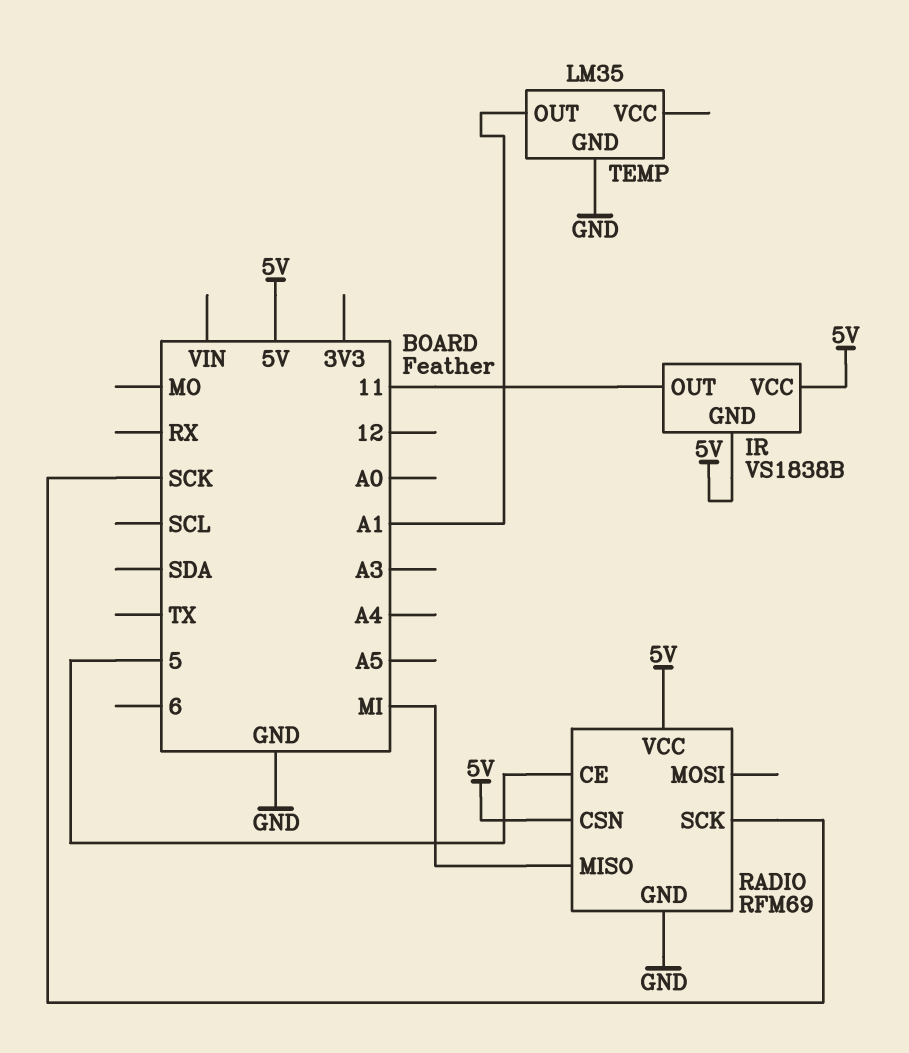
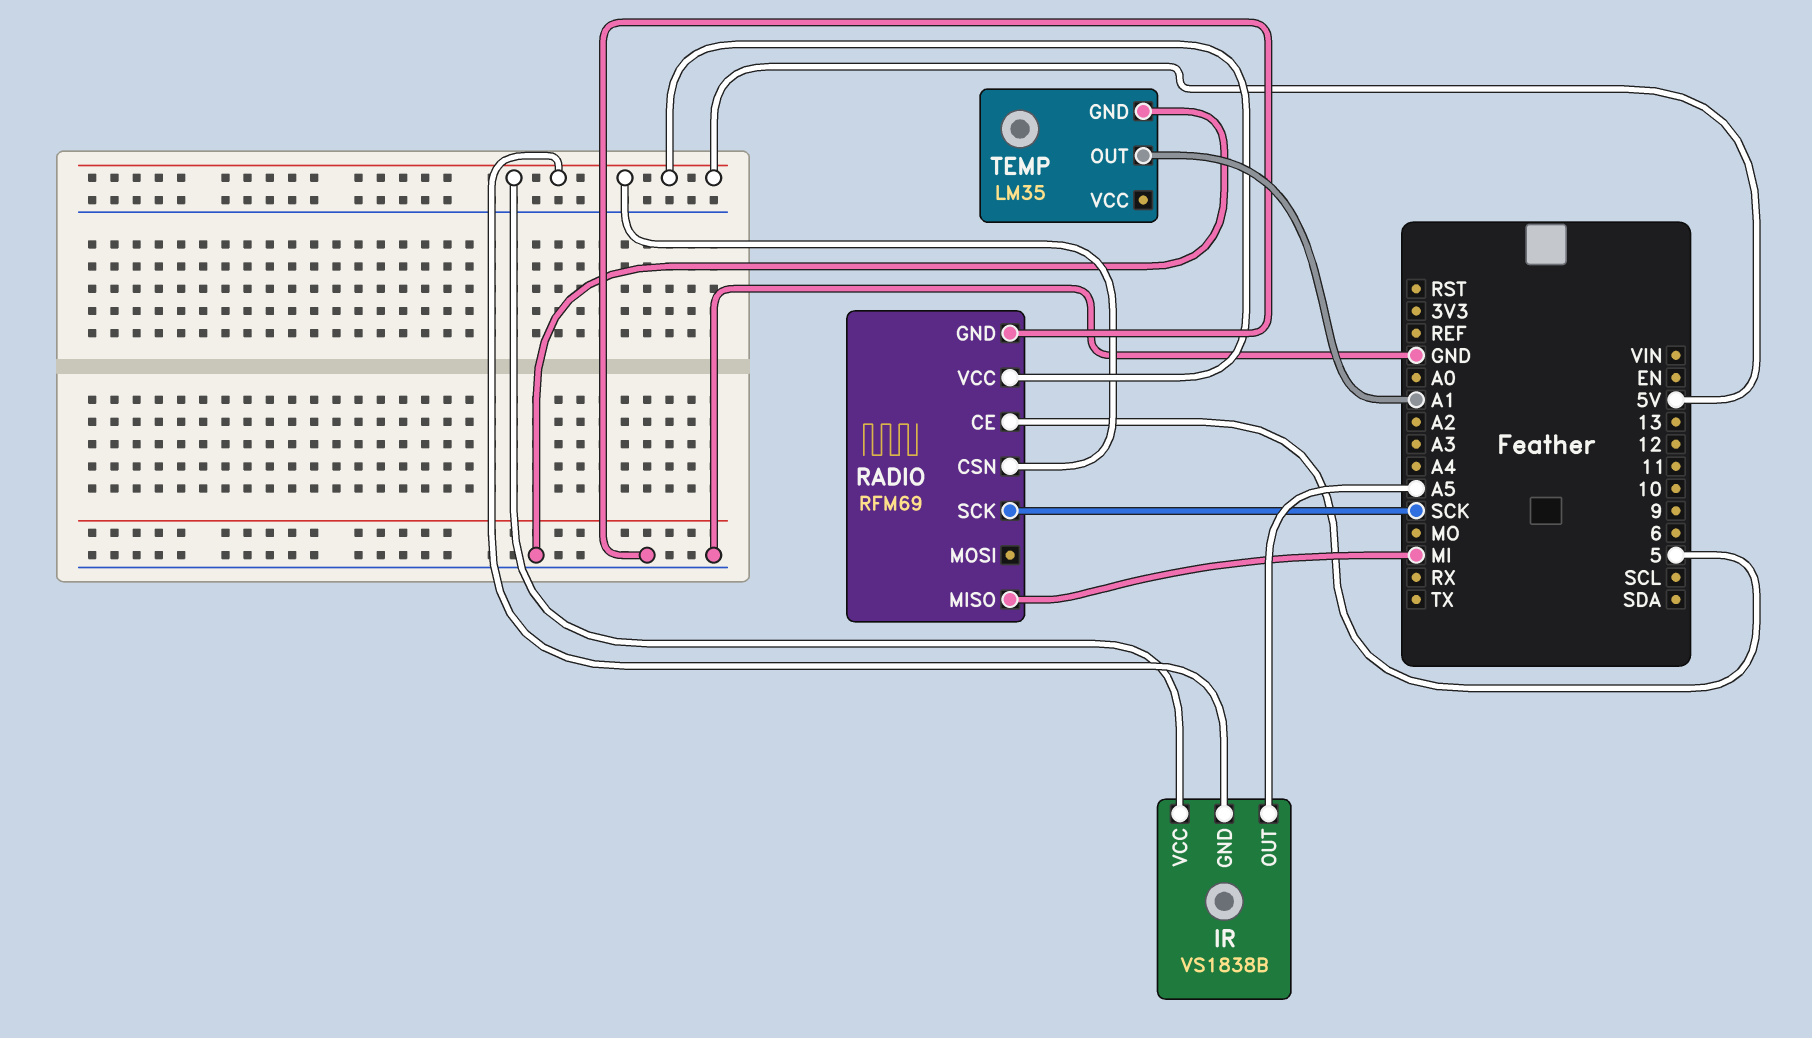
IR pin OUT: 11 -> A5

